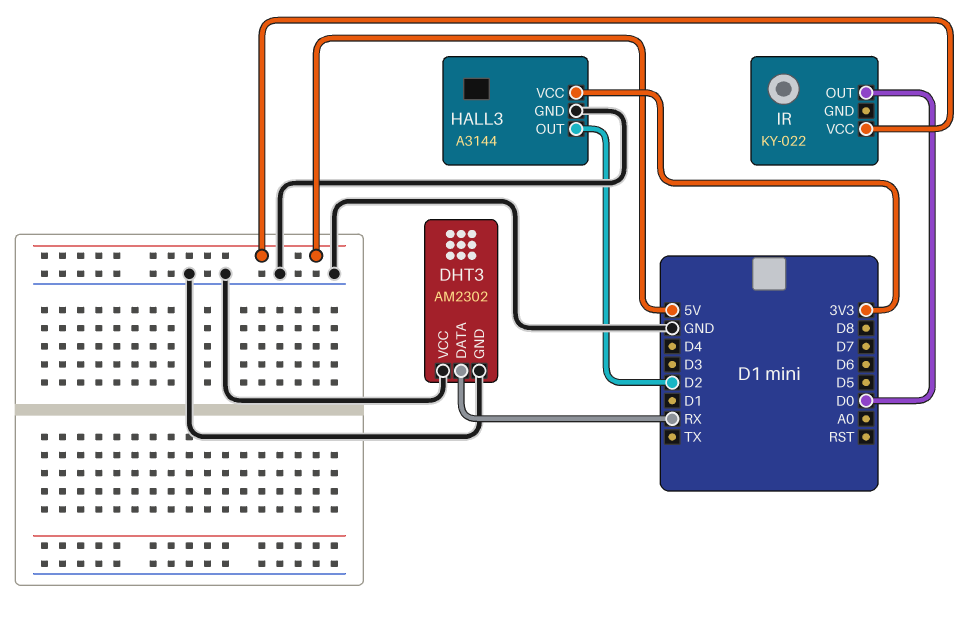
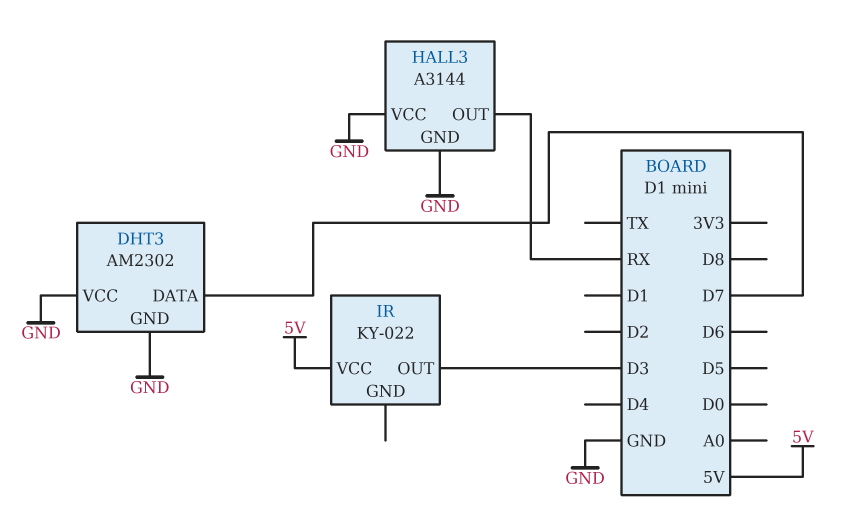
DHT3 pin DATA: RX -> D7
HALL3 pin OUT: D2 -> RX
HALL3 pin VCC: 3V3 -> GND
IR pin OUT: D0 -> D3

